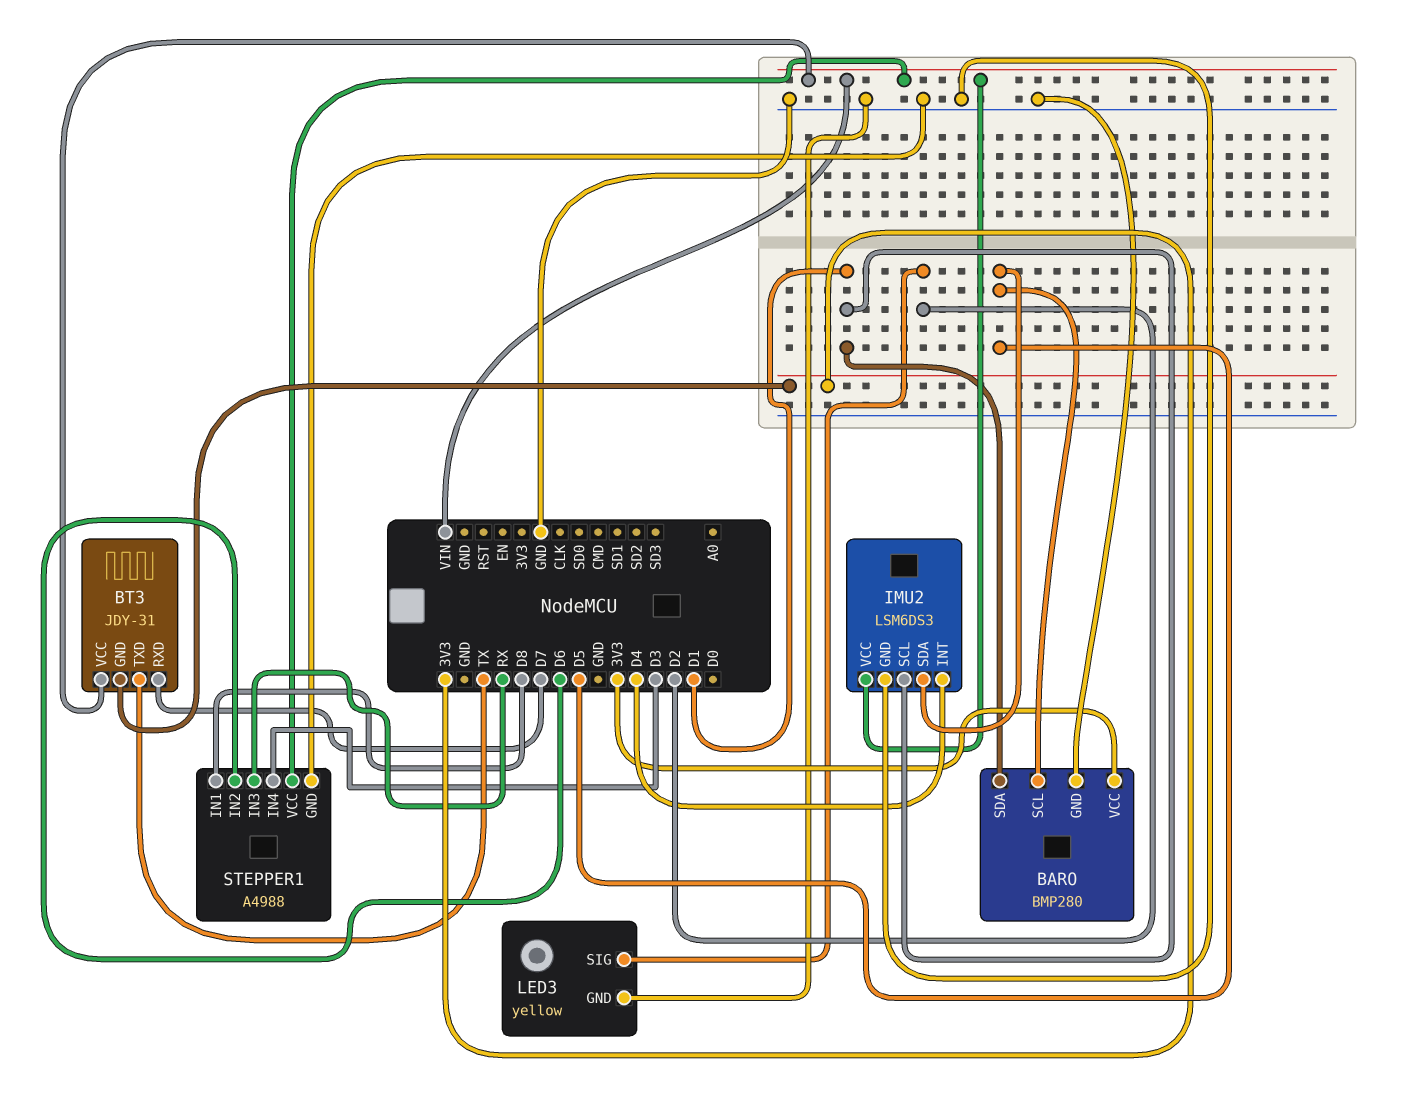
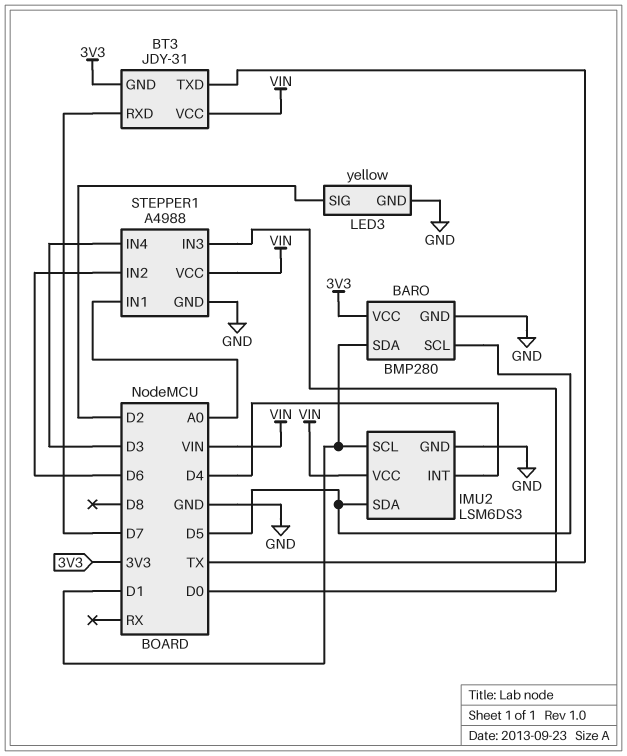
STEPPER1 pin IN1: D8 -> A0
STEPPER1 pin IN3: RX -> D0

